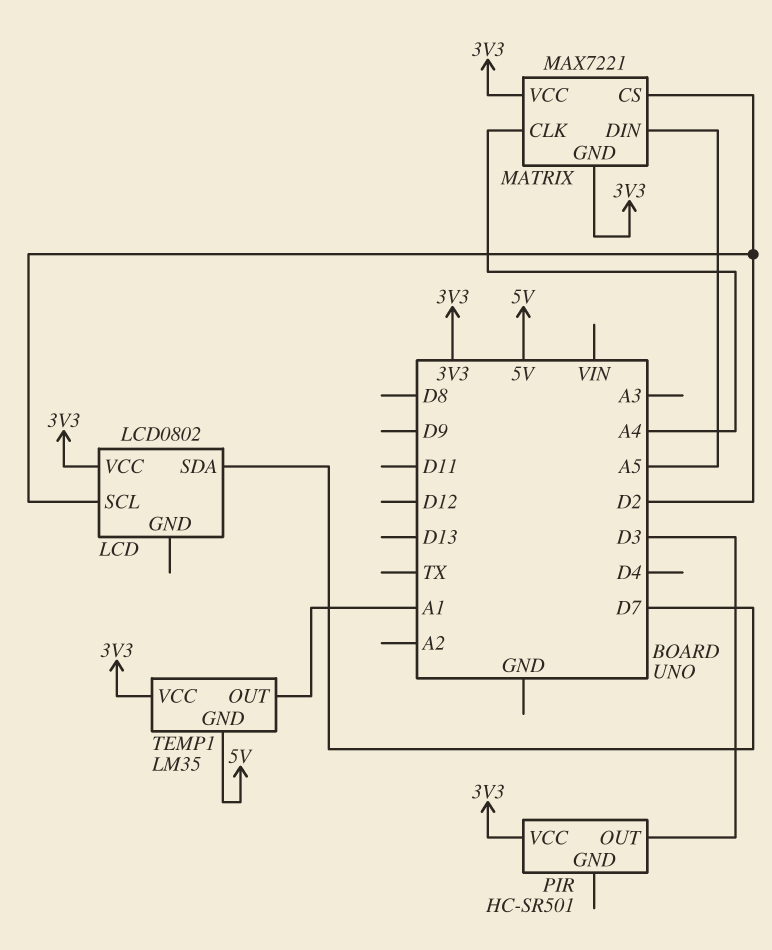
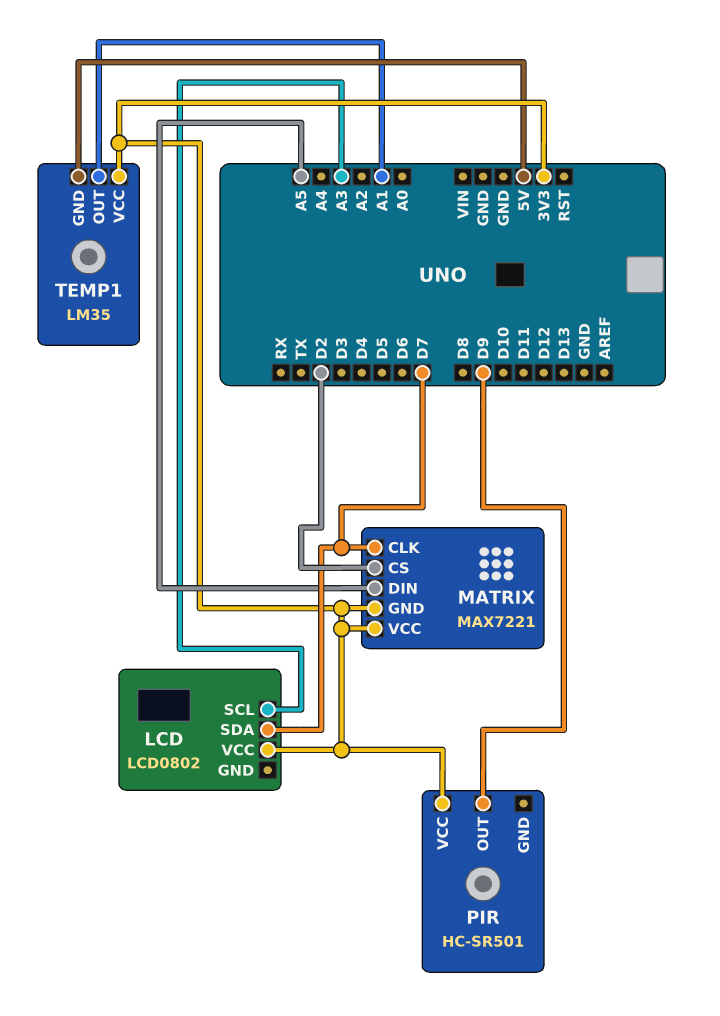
LCD pin SCL: D2 -> A3
MATRIX pin CLK: A4 -> D7
PIR pin OUT: D3 -> D9

